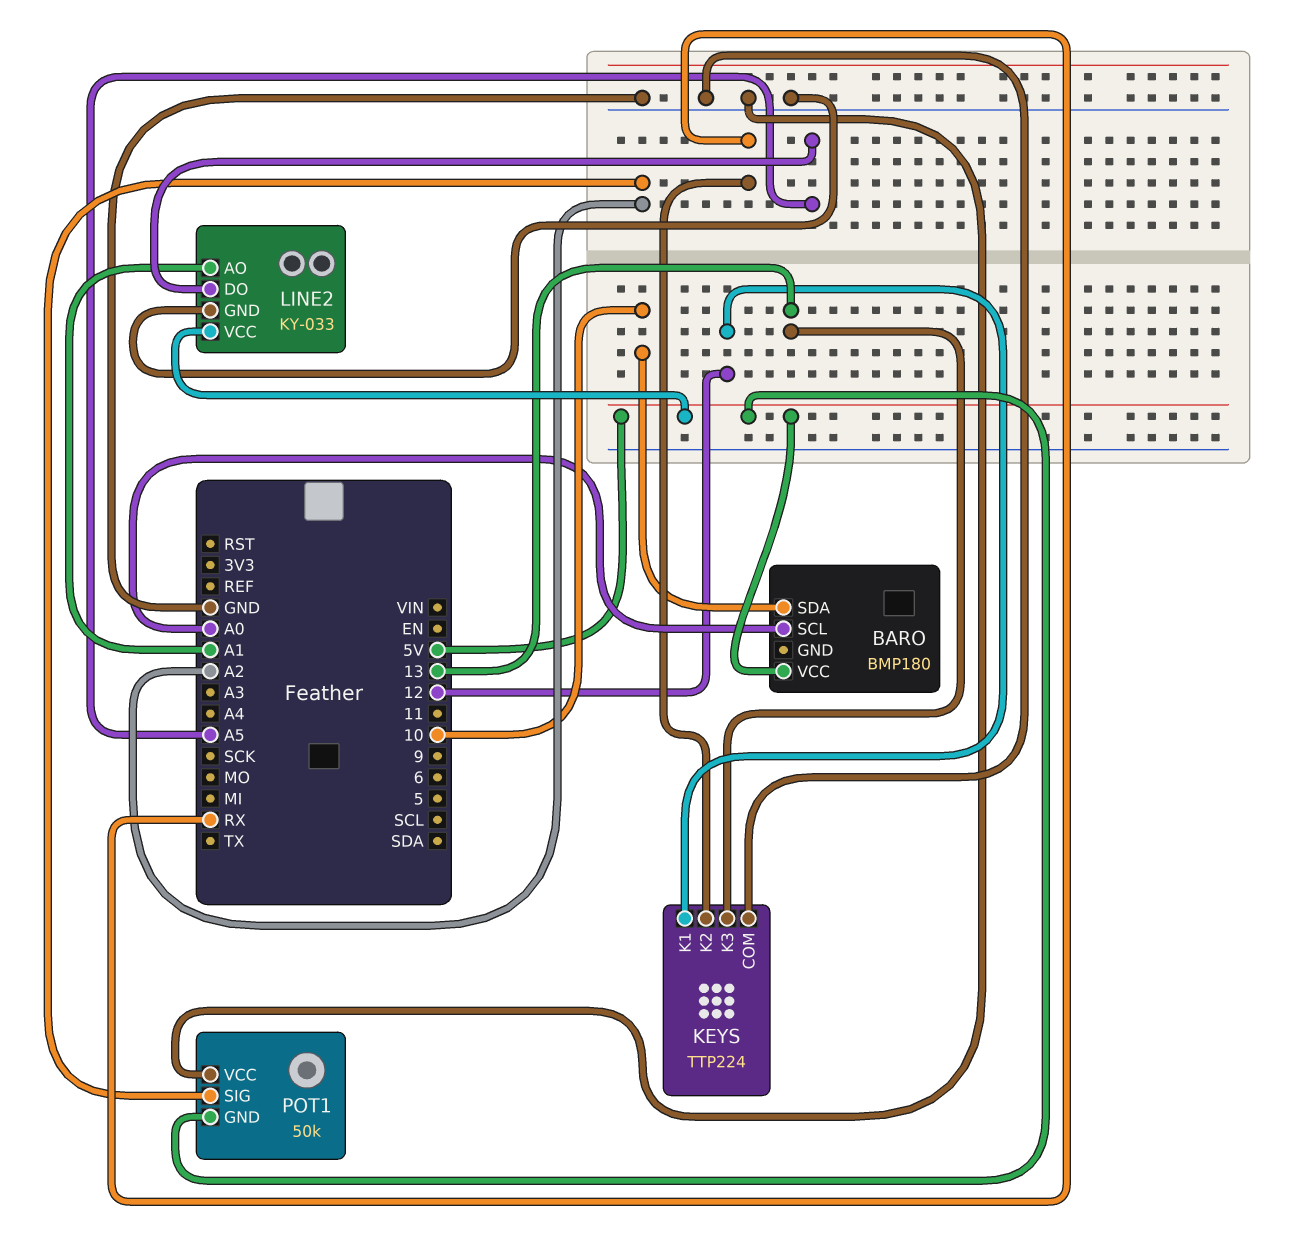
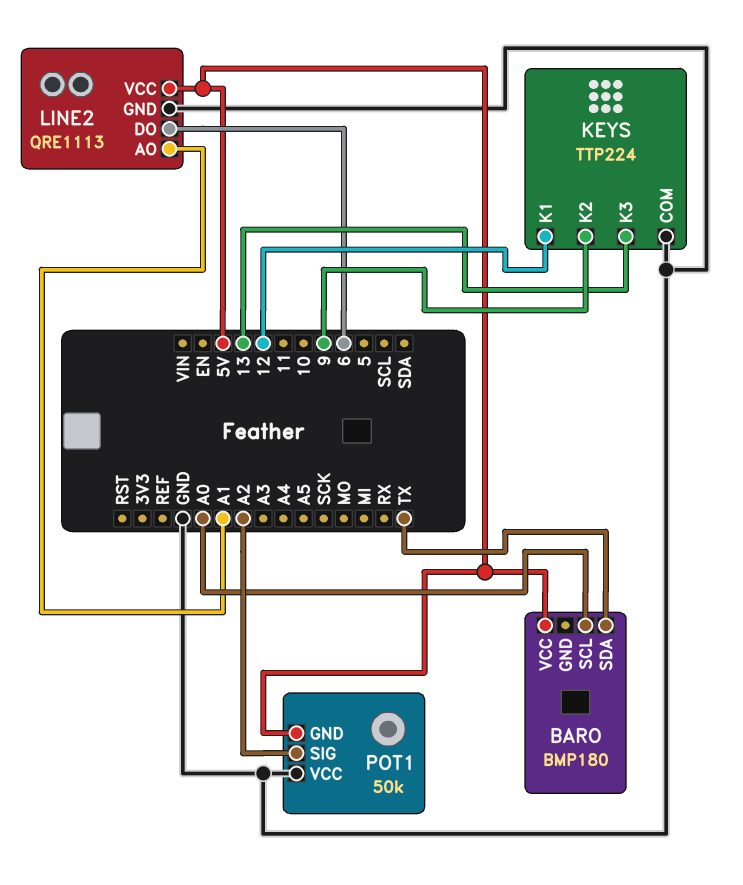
BARO pin SDA: 10 -> TX
KEYS pin K2: RX -> 9
LINE2: KY-033 -> QRE1113
LINE2 pin DO: A5 -> 6

